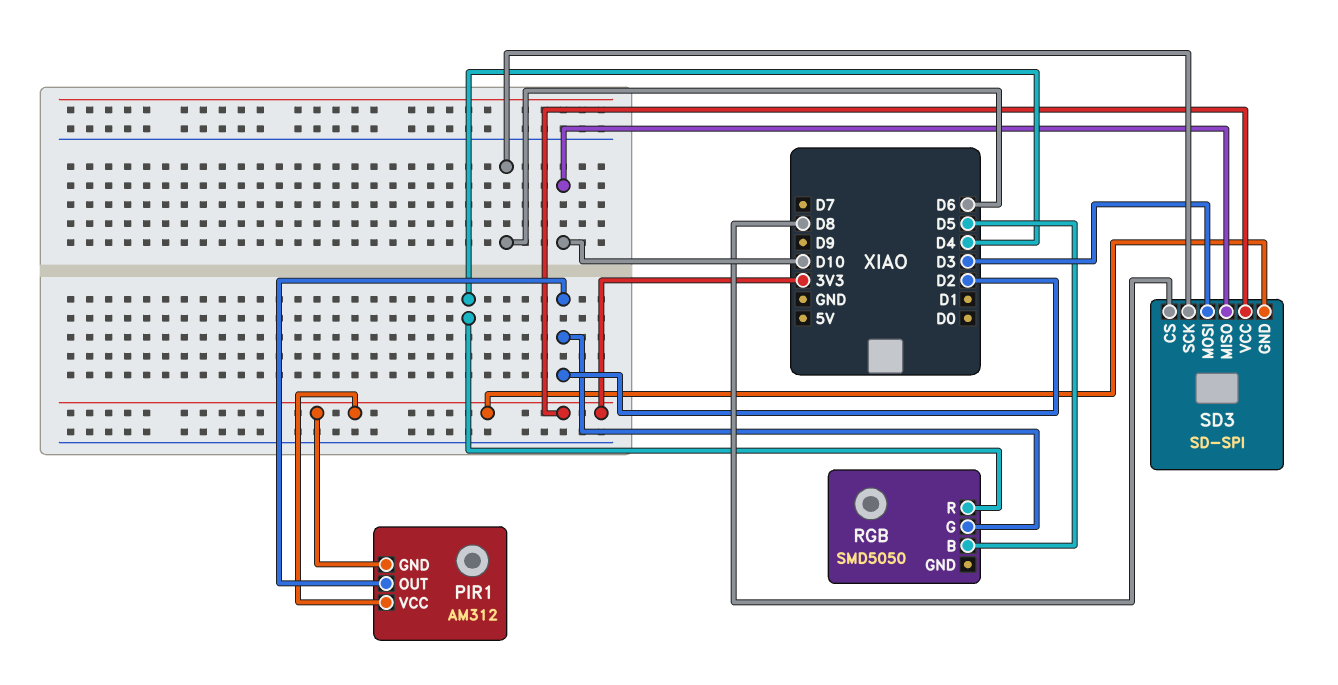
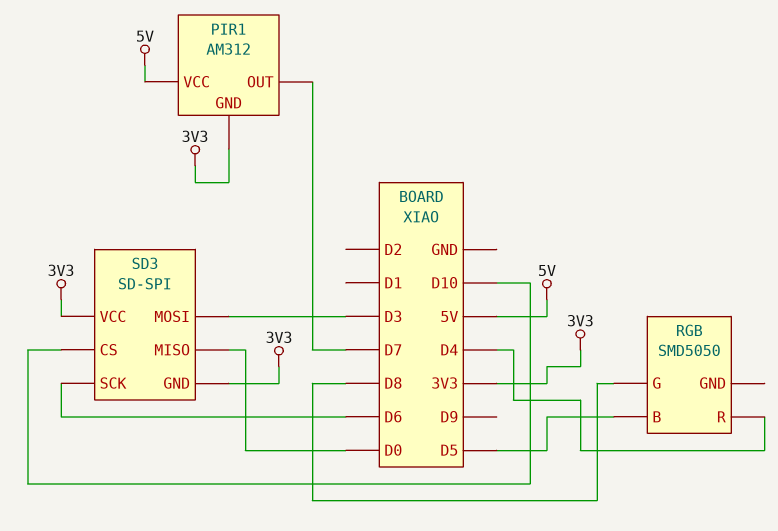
PIR1 pin OUT: D2 -> D7
PIR1 pin VCC: 3V3 -> 5V
RGB pin G: D2 -> D8
SD3 pin CS: D8 -> D10
SD3 pin MISO: D10 -> D0

